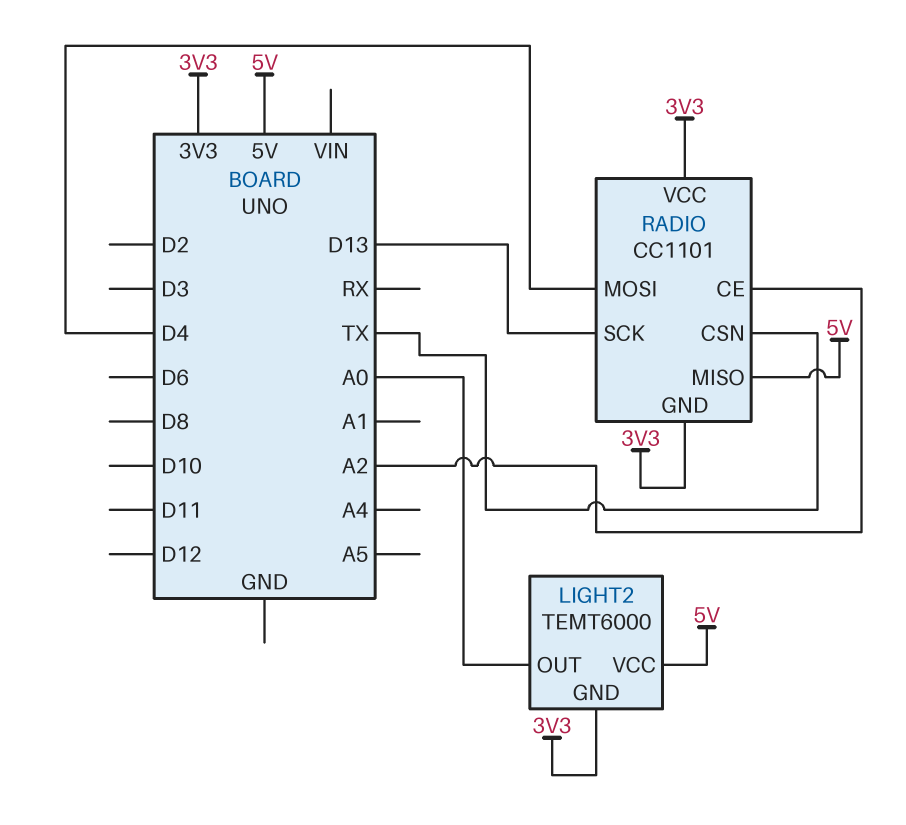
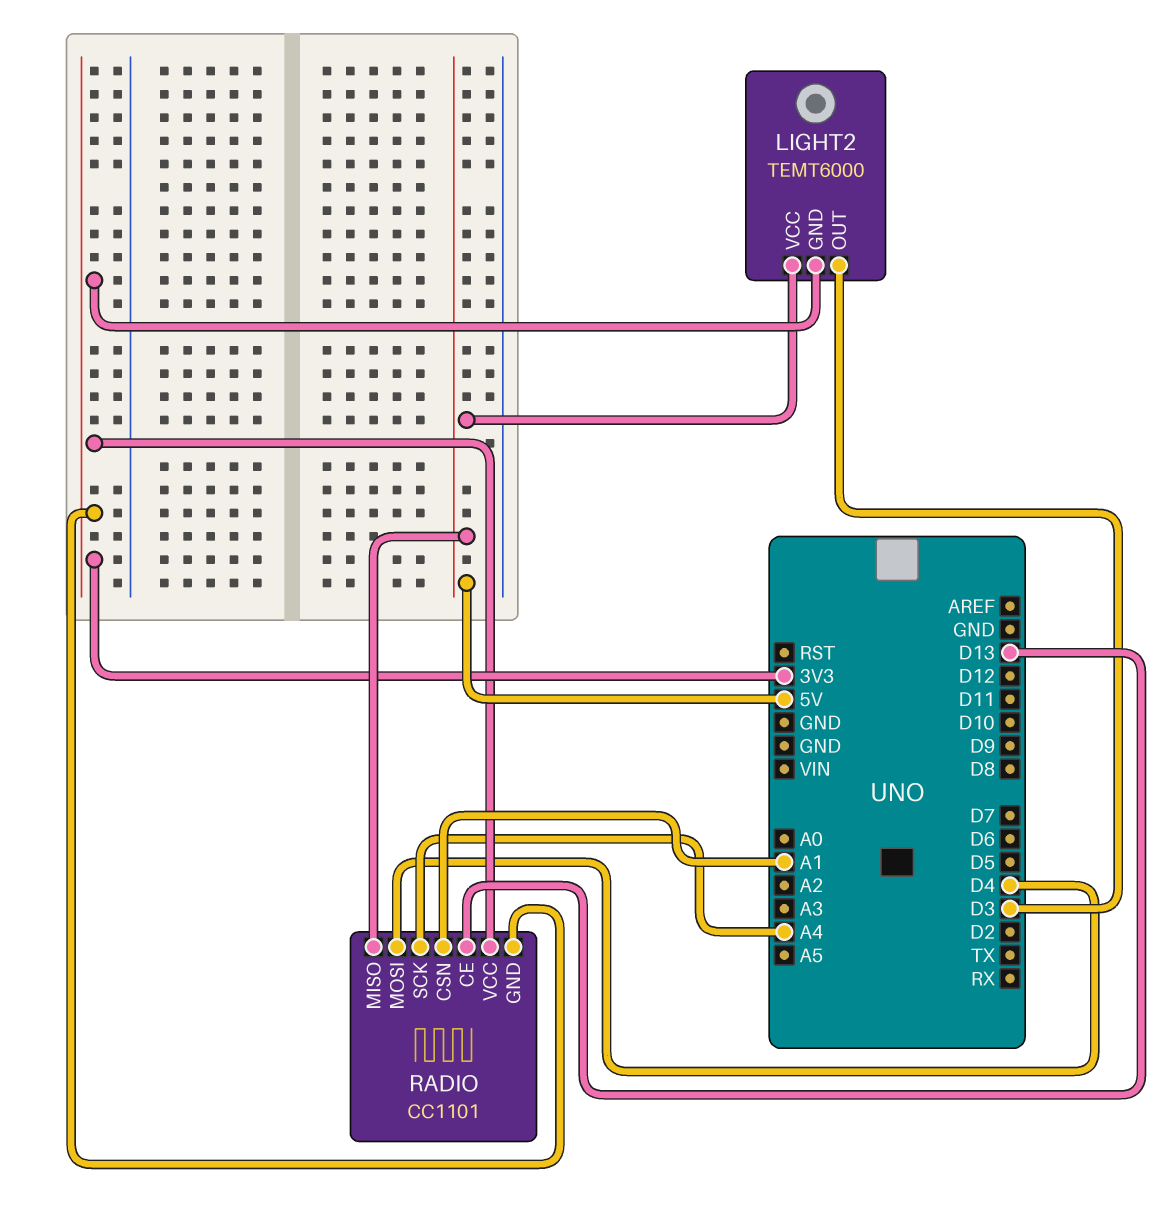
LIGHT2 pin OUT: A0 -> D3
RADIO pin CE: A2 -> D13
RADIO pin CSN: TX -> A1
RADIO pin SCK: D13 -> A4

